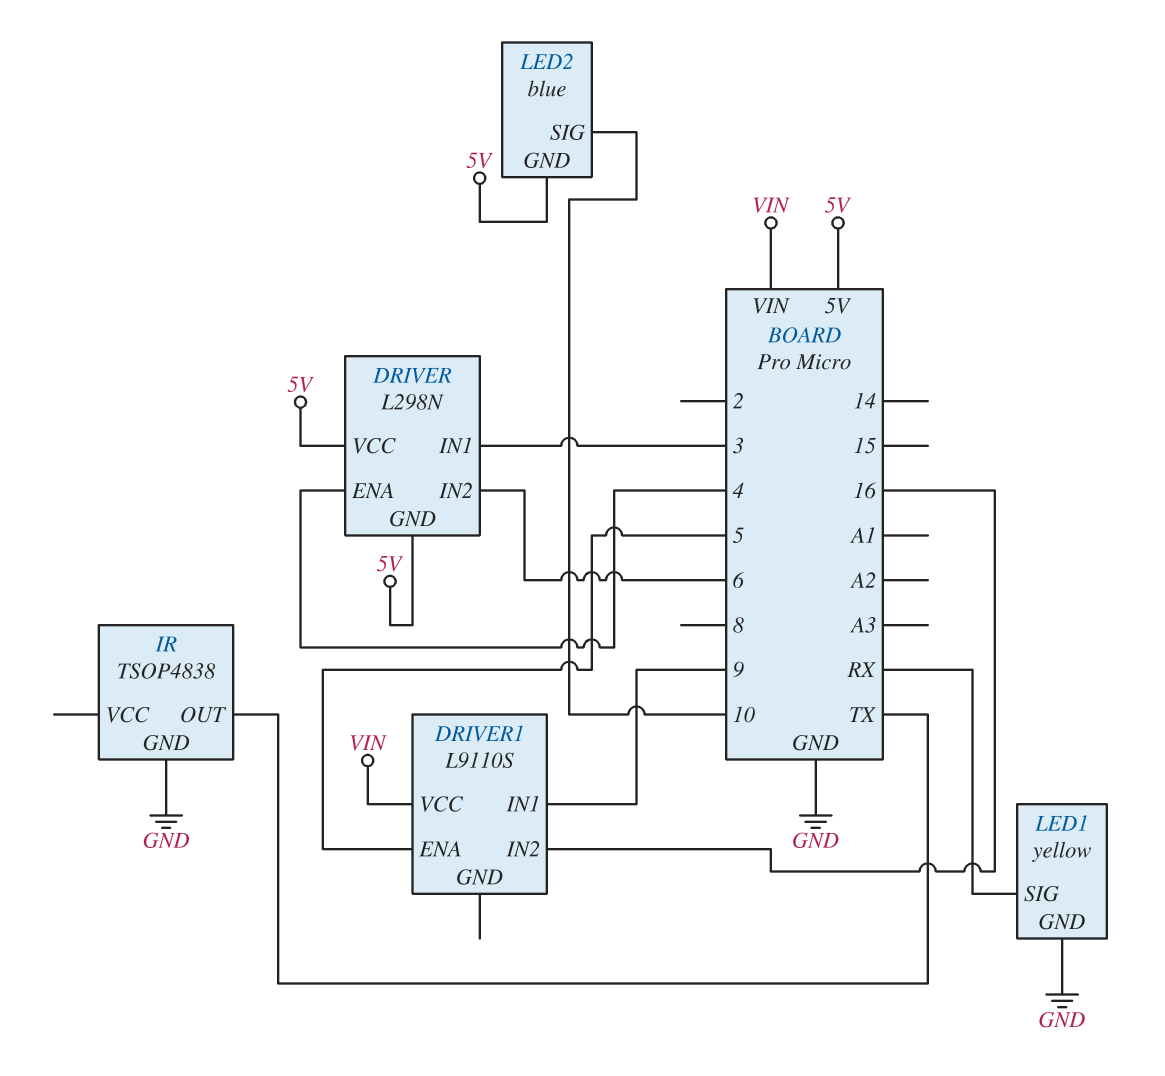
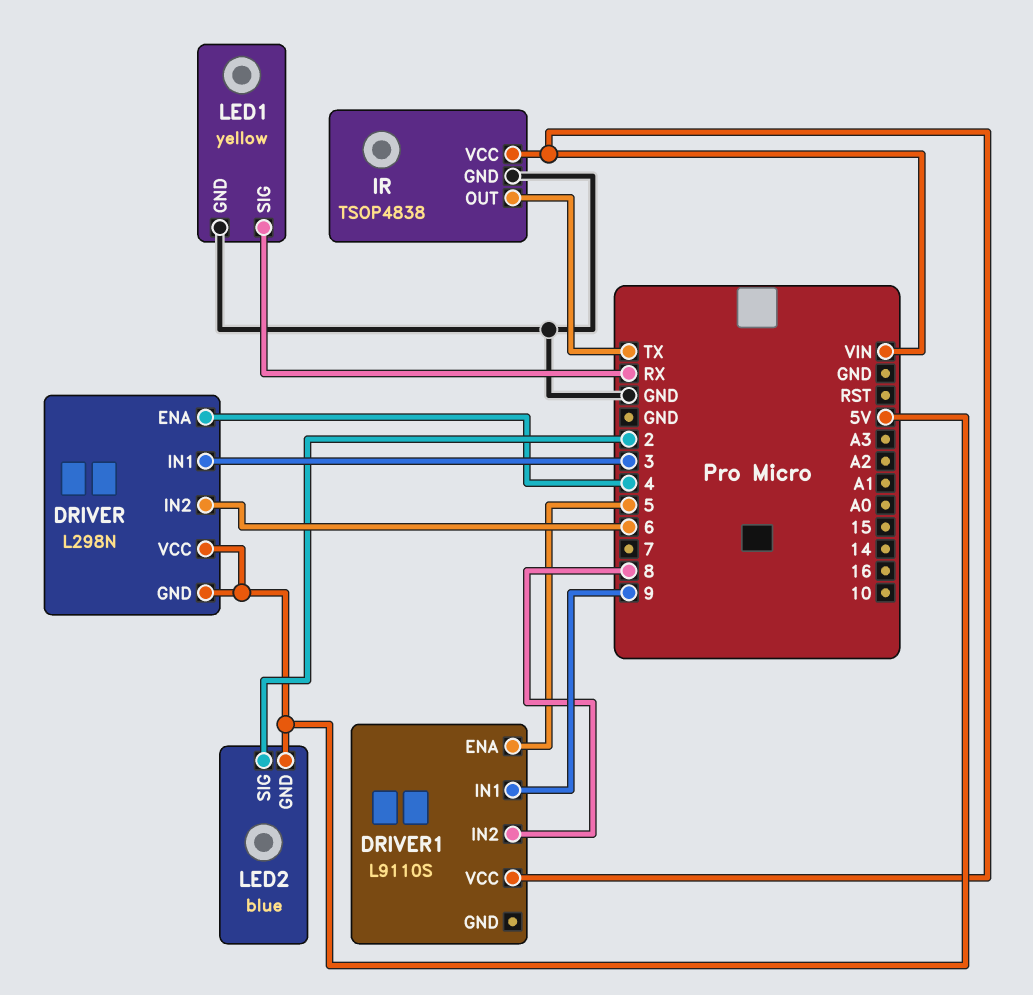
DRIVER1 pin IN2: 16 -> 8
IR pin VCC: none -> VIN
LED2 pin SIG: 10 -> 2

